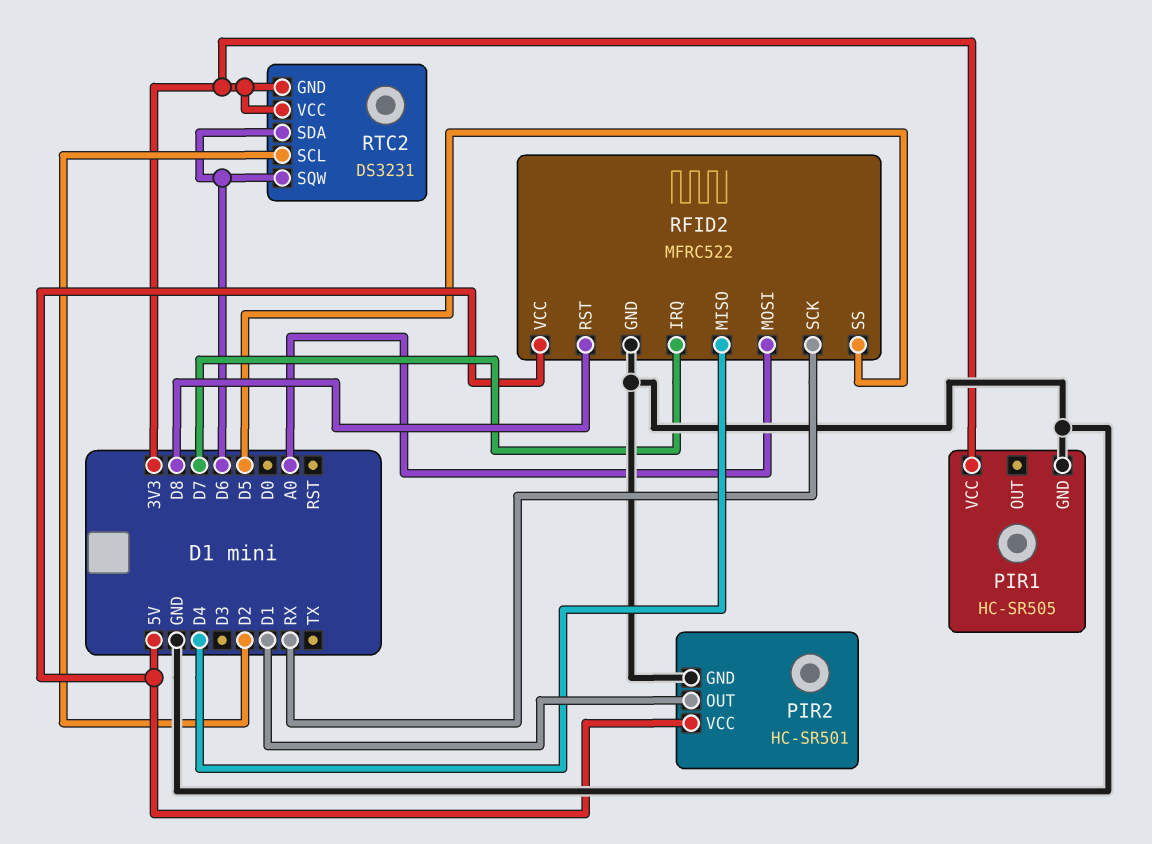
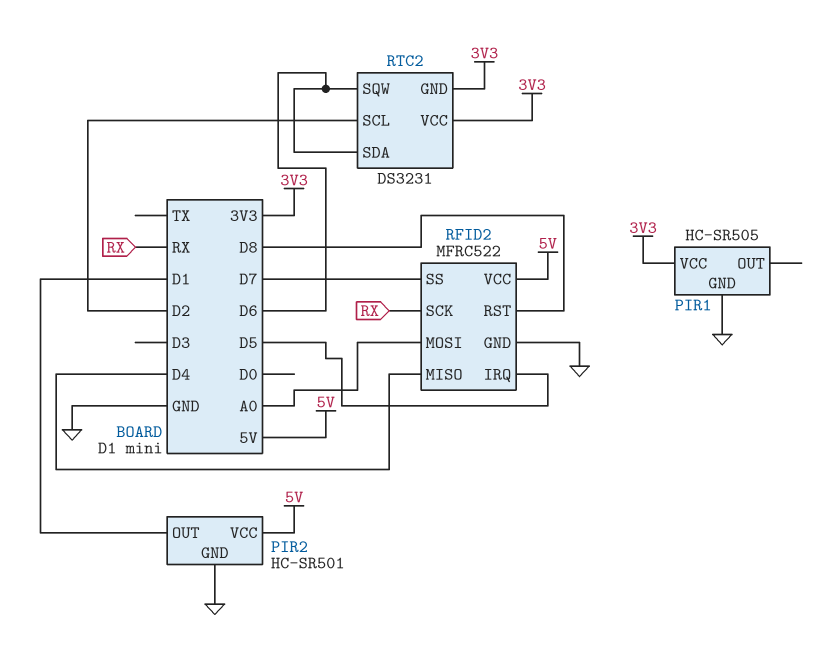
RFID2 pin IRQ: D7 -> D5
RFID2 pin SS: D5 -> D7

